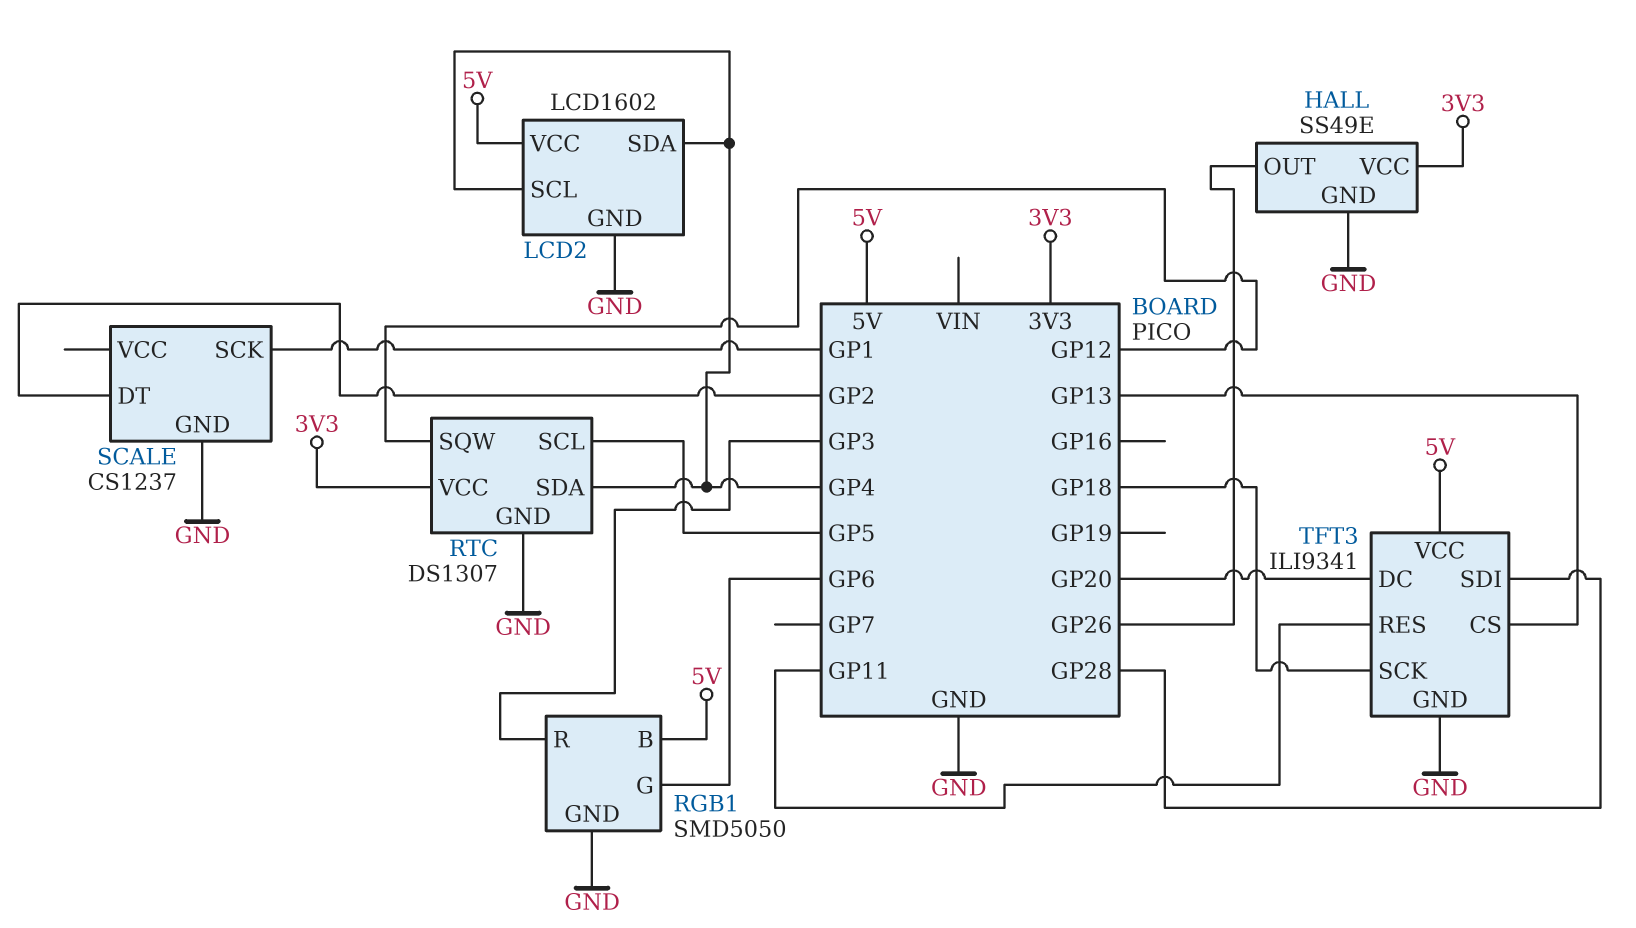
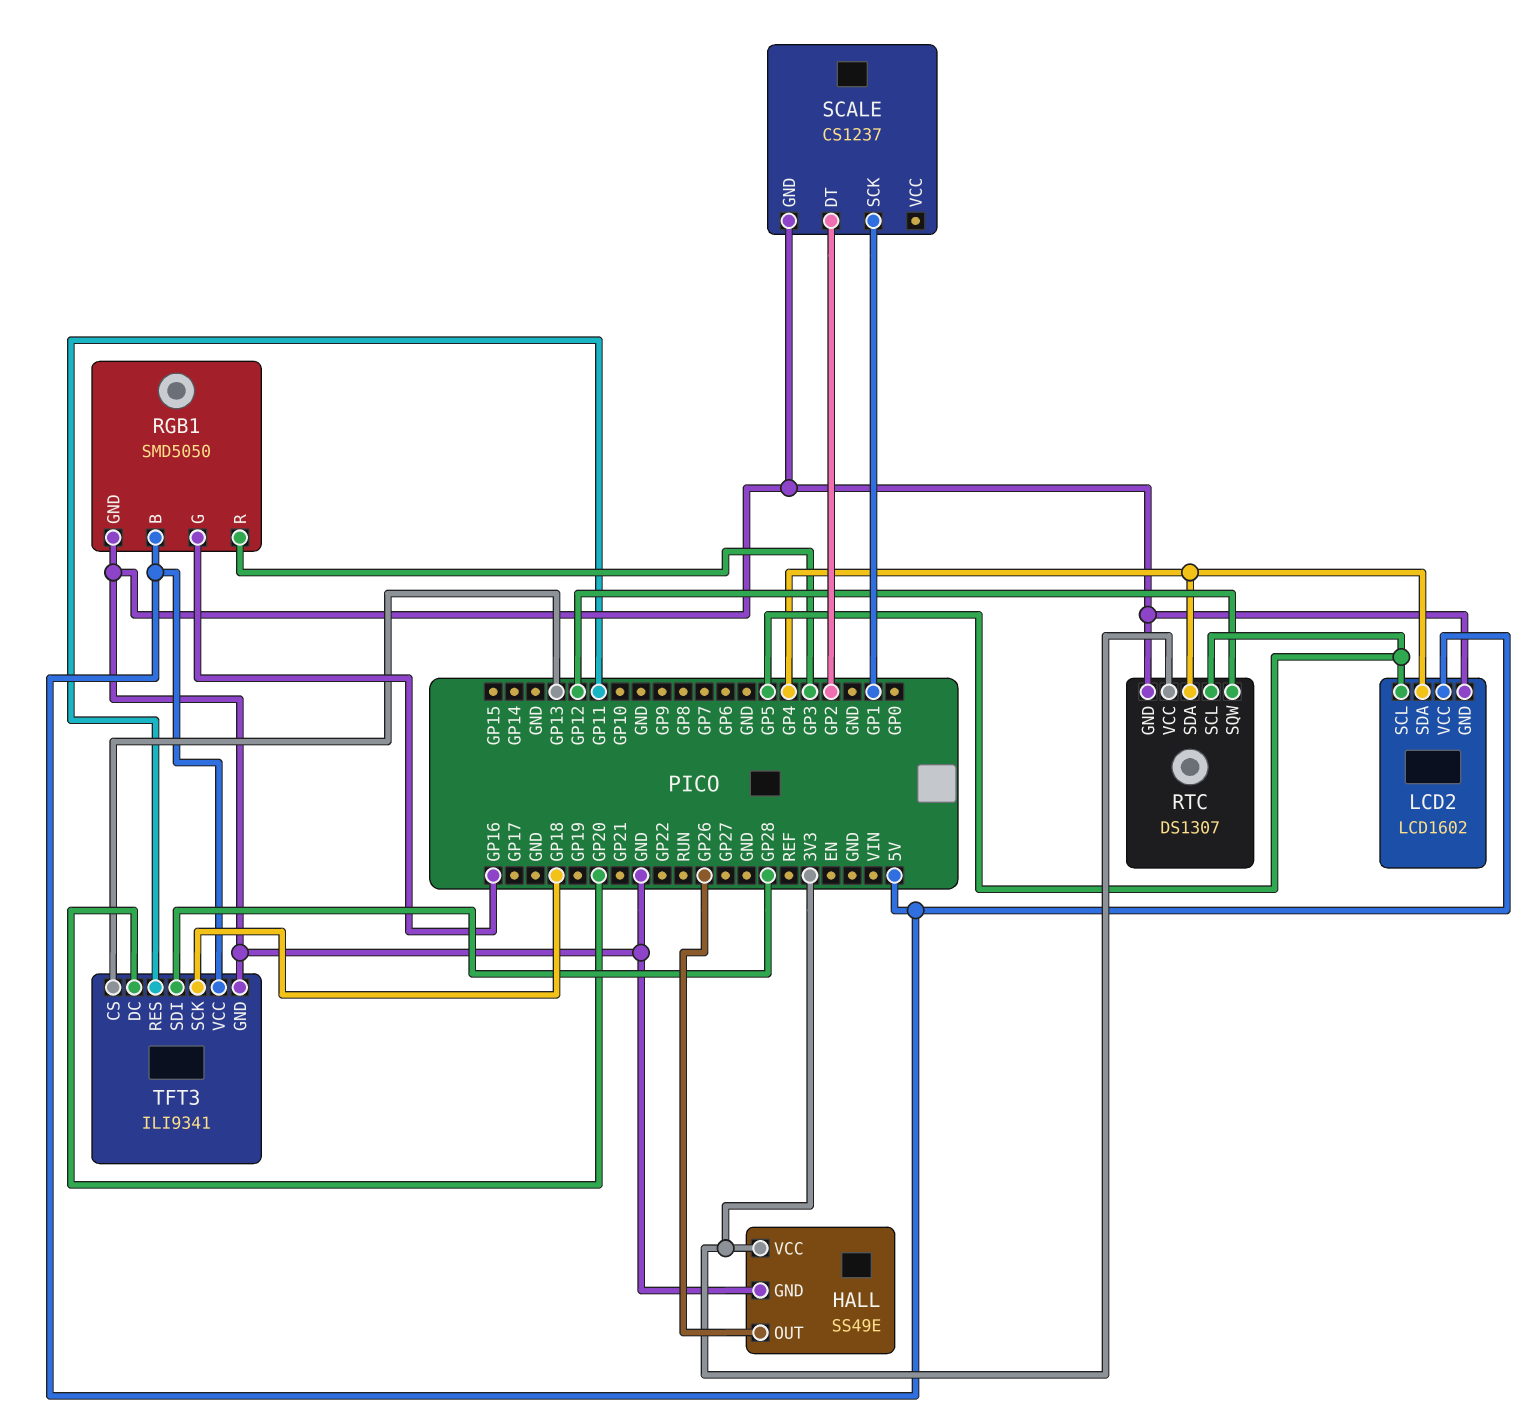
LCD2 pin SCL: GP4 -> GP5
RGB1 pin G: GP6 -> GP16

